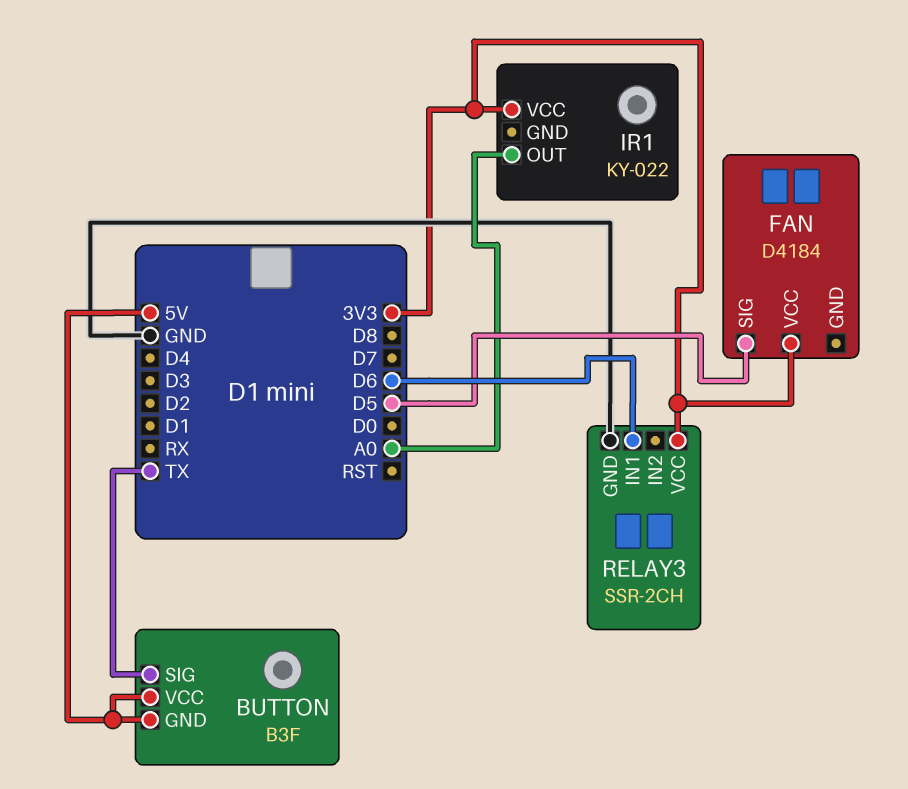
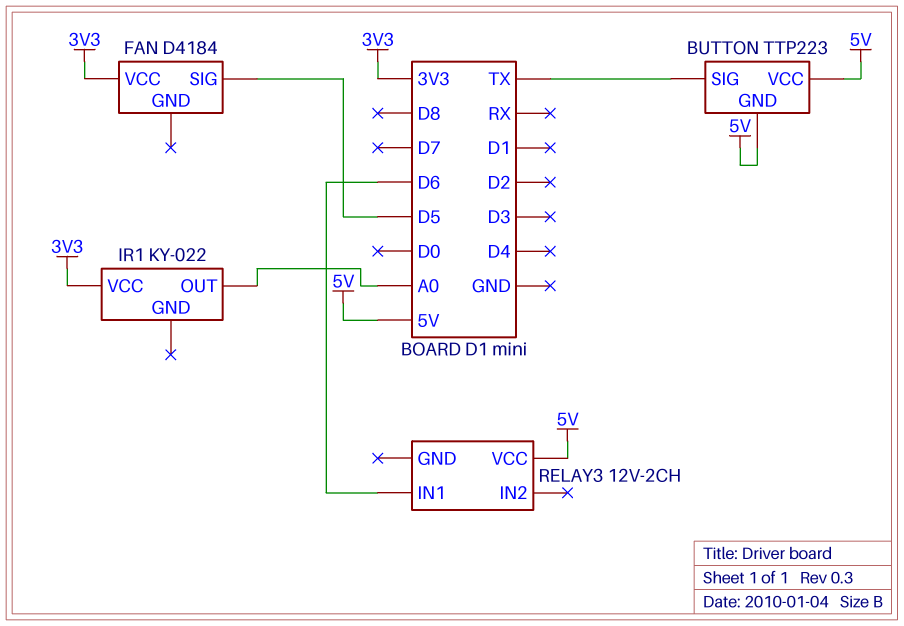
BUTTON: B3F -> TTP223
RELAY3: SSR-2CH -> 12V-2CH
RELAY3 pin GND: GND -> none
RELAY3 pin VCC: 3V3 -> 5V

